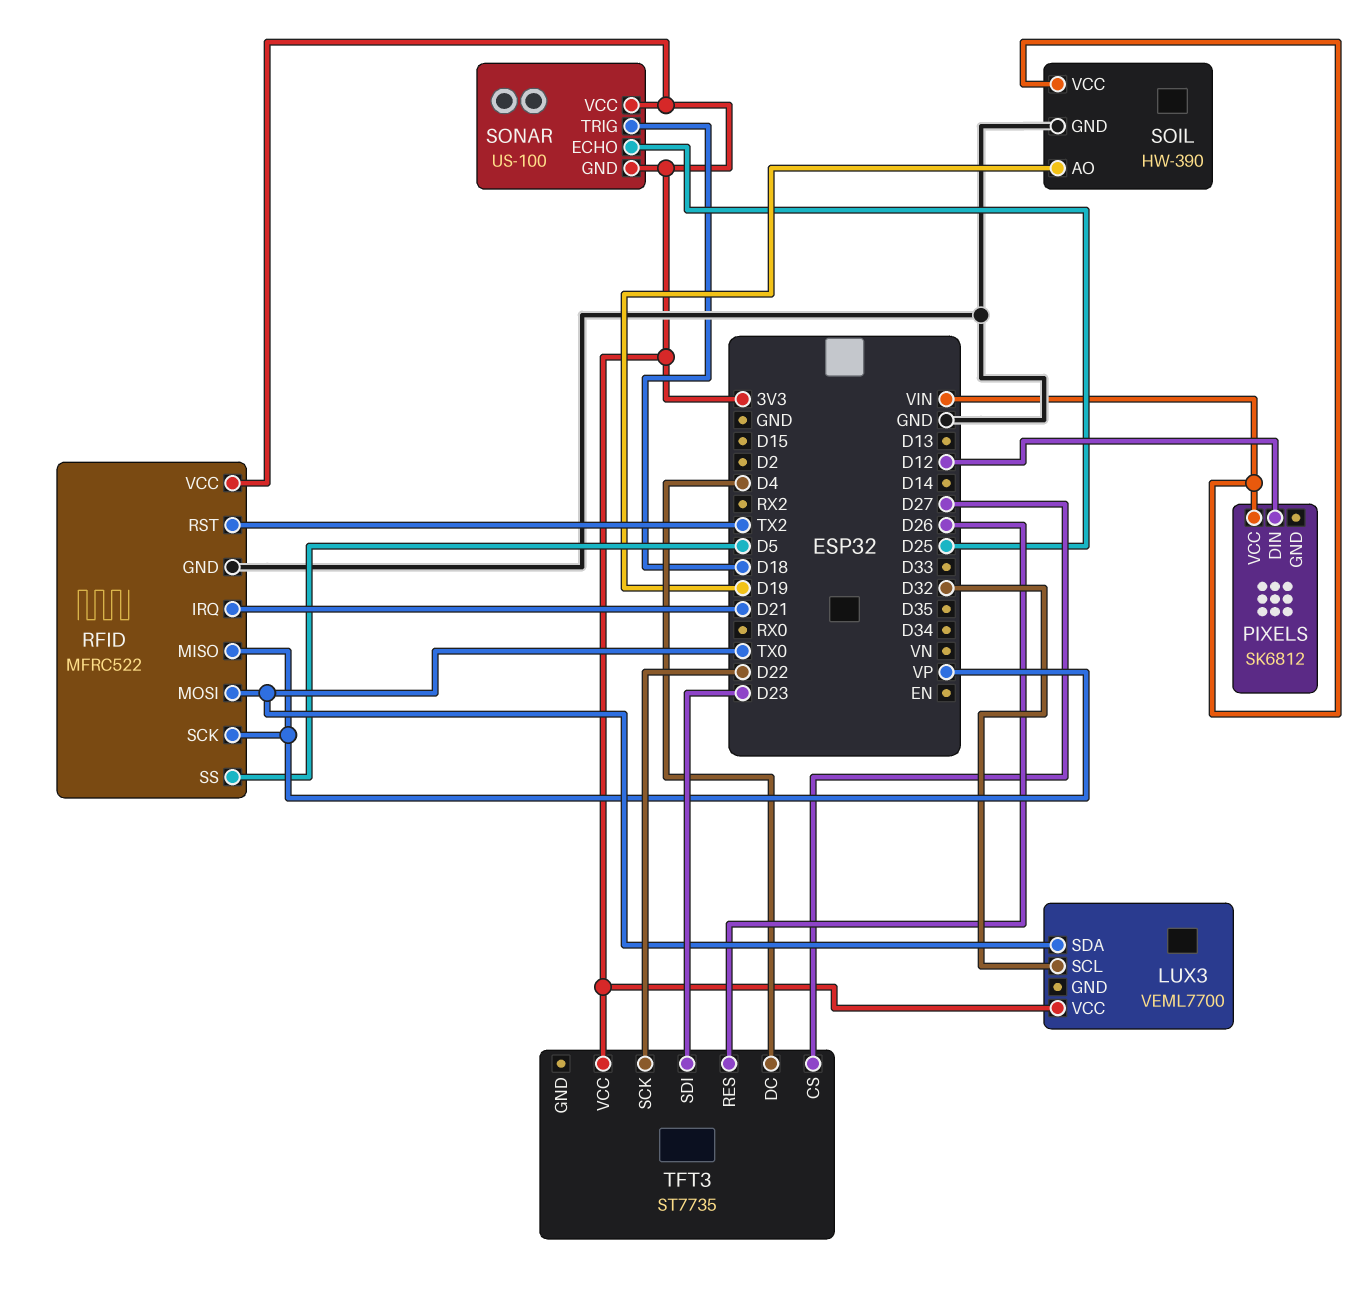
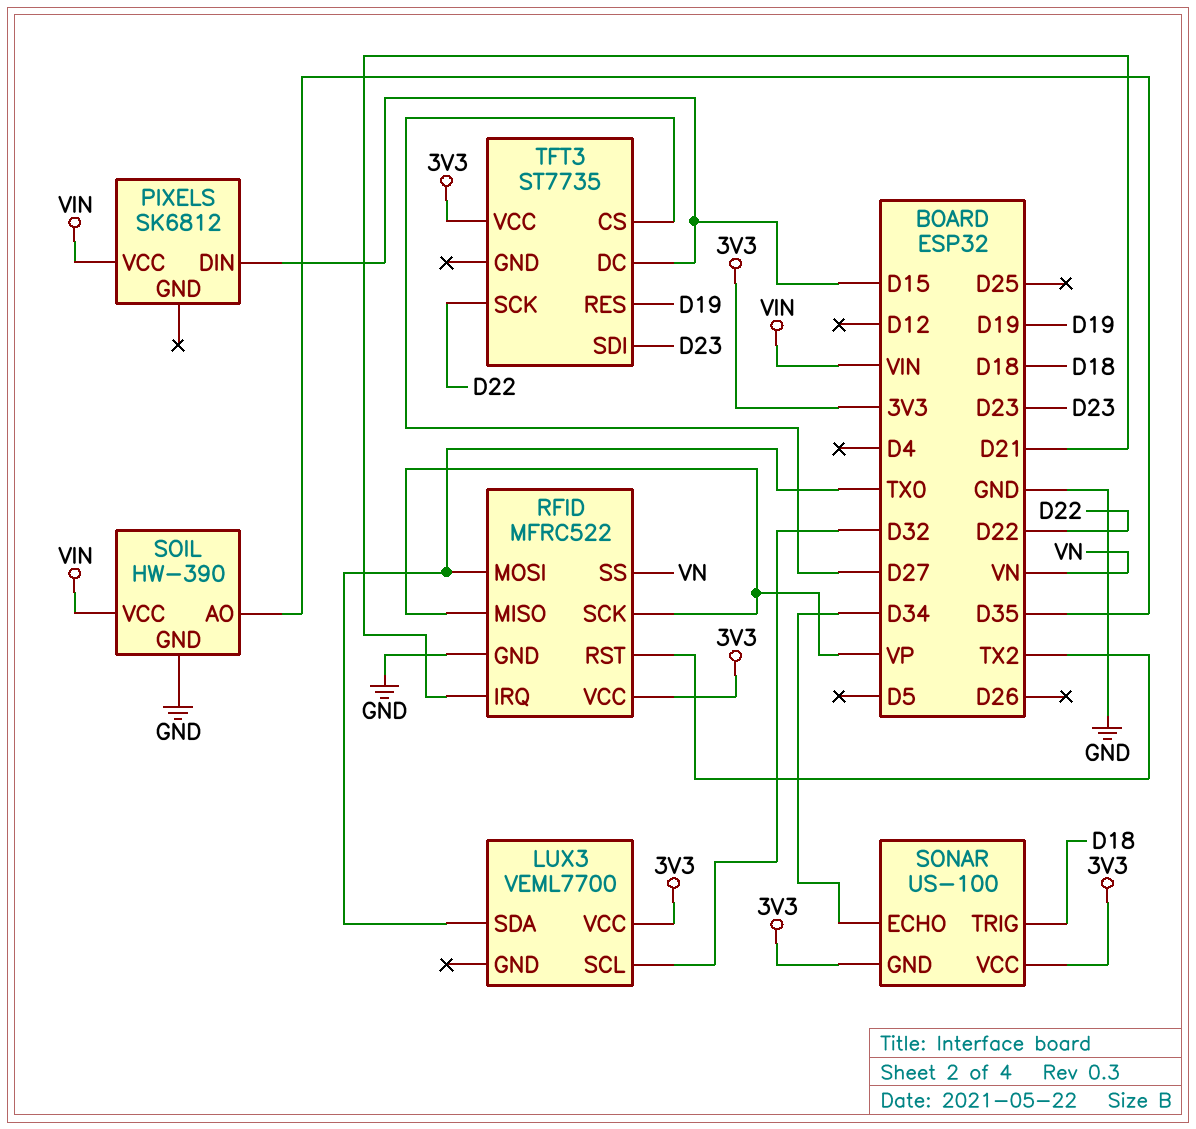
PIXELS pin DIN: D12 -> D15
RFID pin SS: D5 -> VN
SOIL pin AO: D19 -> D35
SONAR pin ECHO: D25 -> D34
TFT3 pin DC: D4 -> D15
TFT3 pin RES: D26 -> D19

